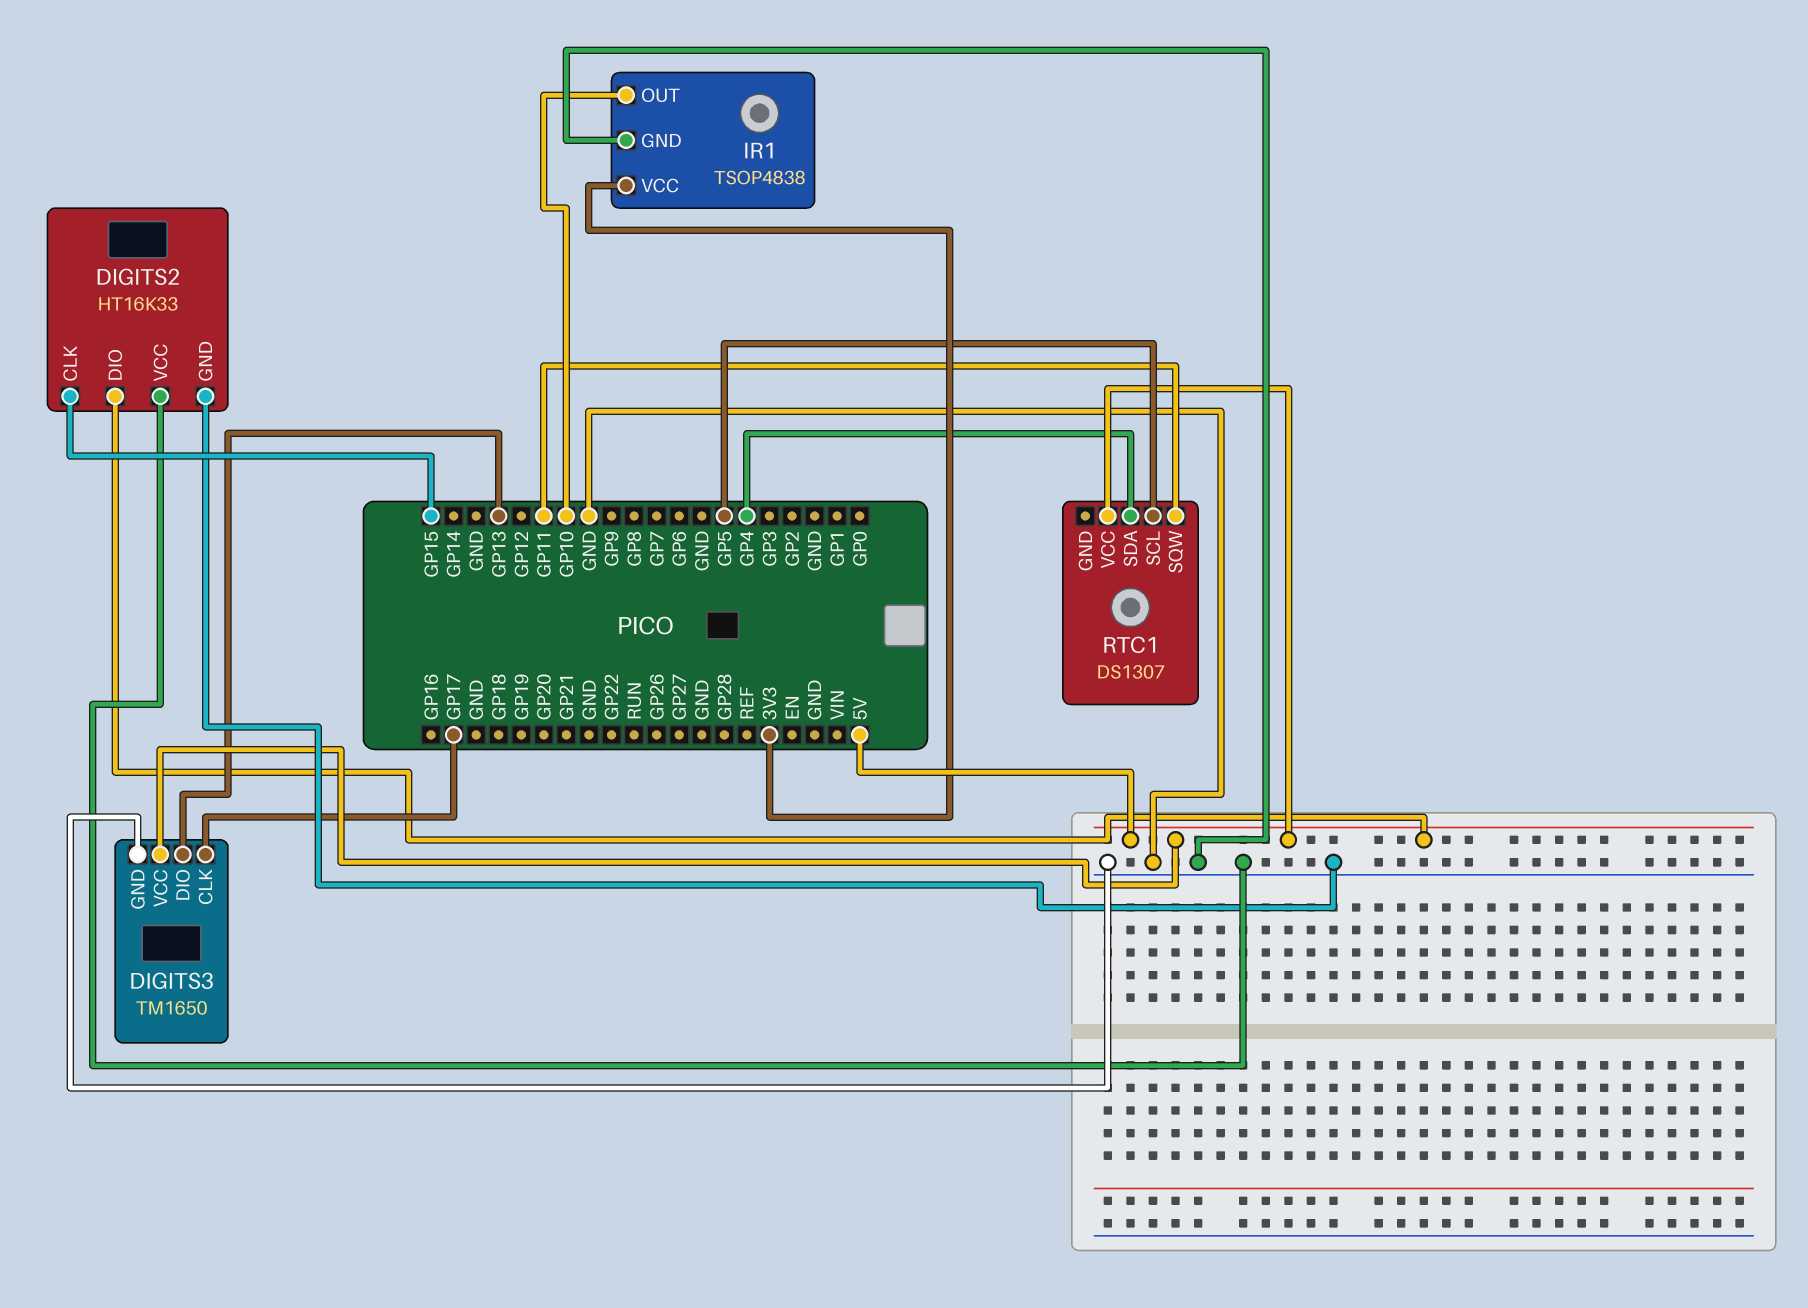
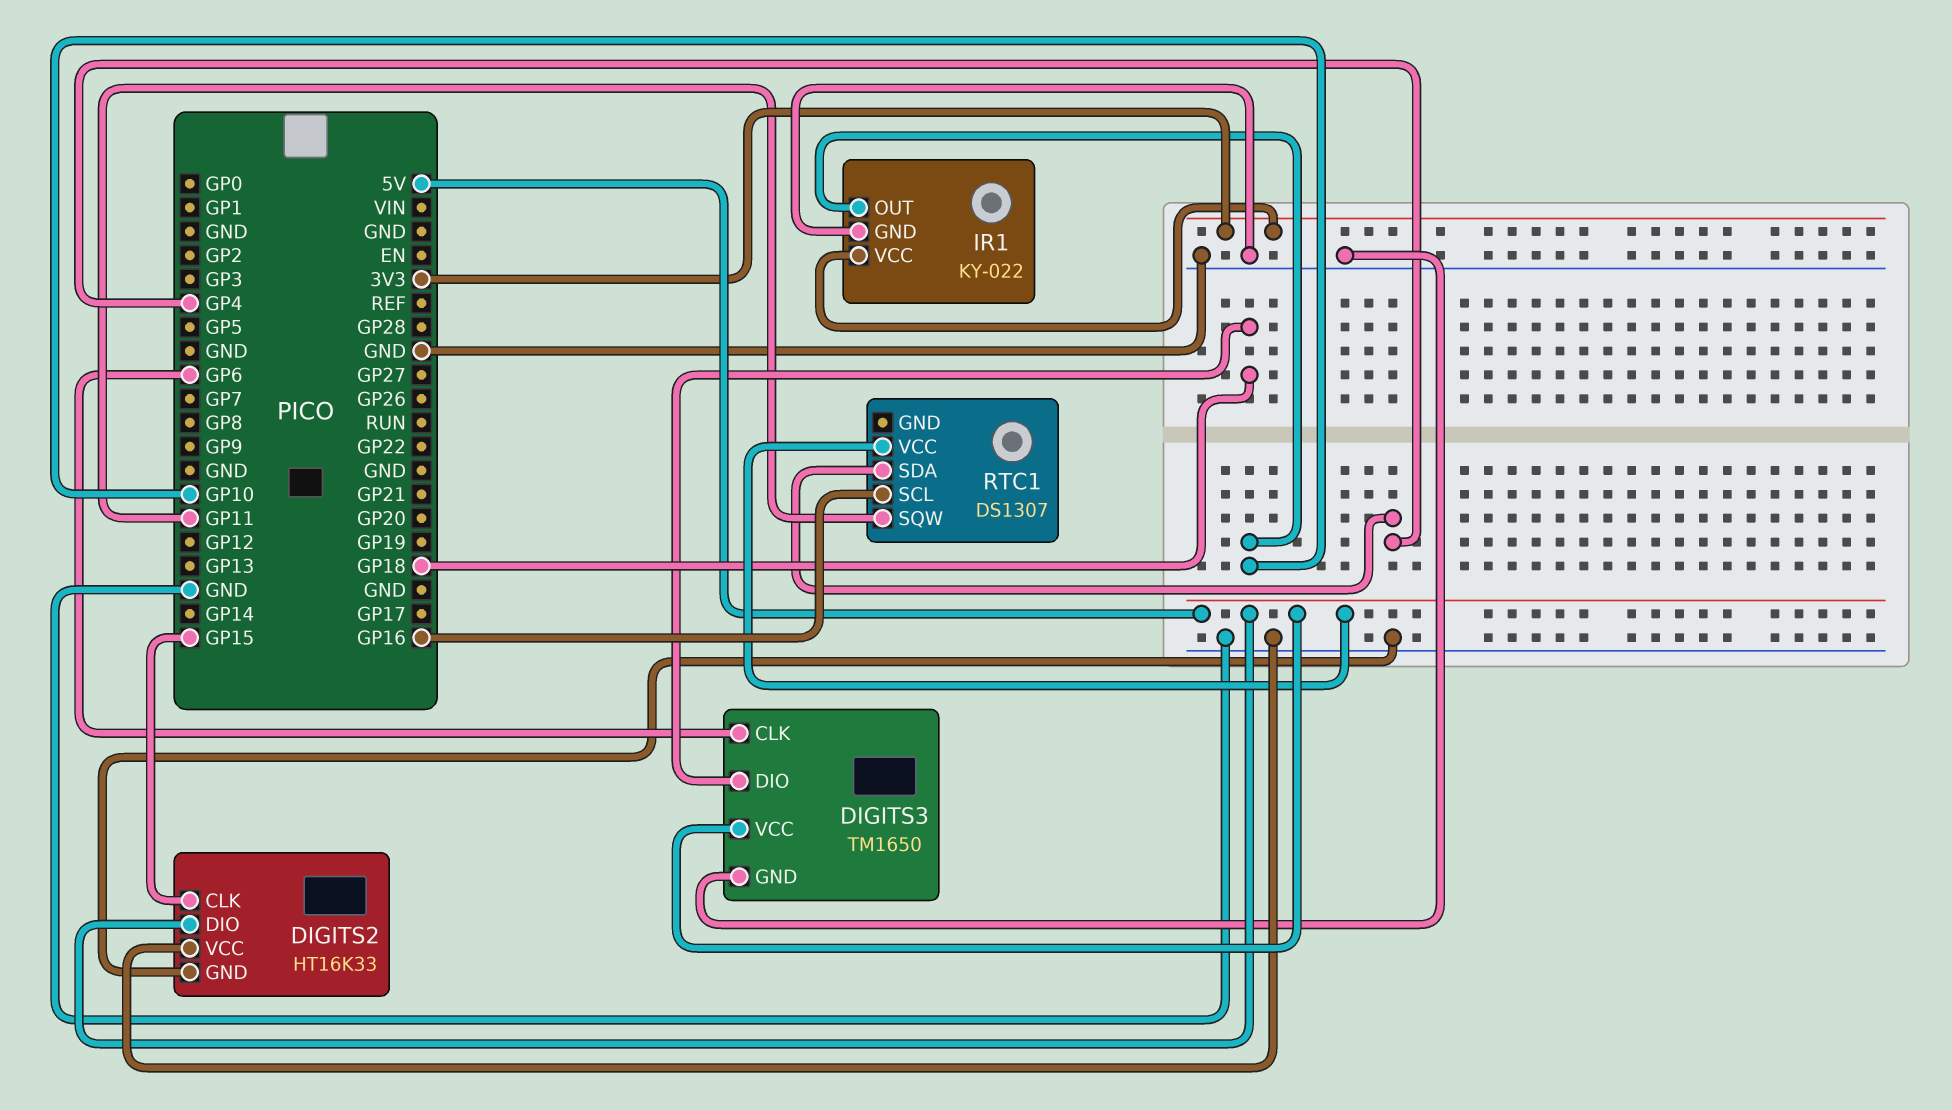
DIGITS3 pin CLK: GP17 -> GP6
DIGITS3 pin DIO: GP13 -> GP18
IR1: TSOP4838 -> KY-022
RTC1 pin SCL: GP5 -> GP16

